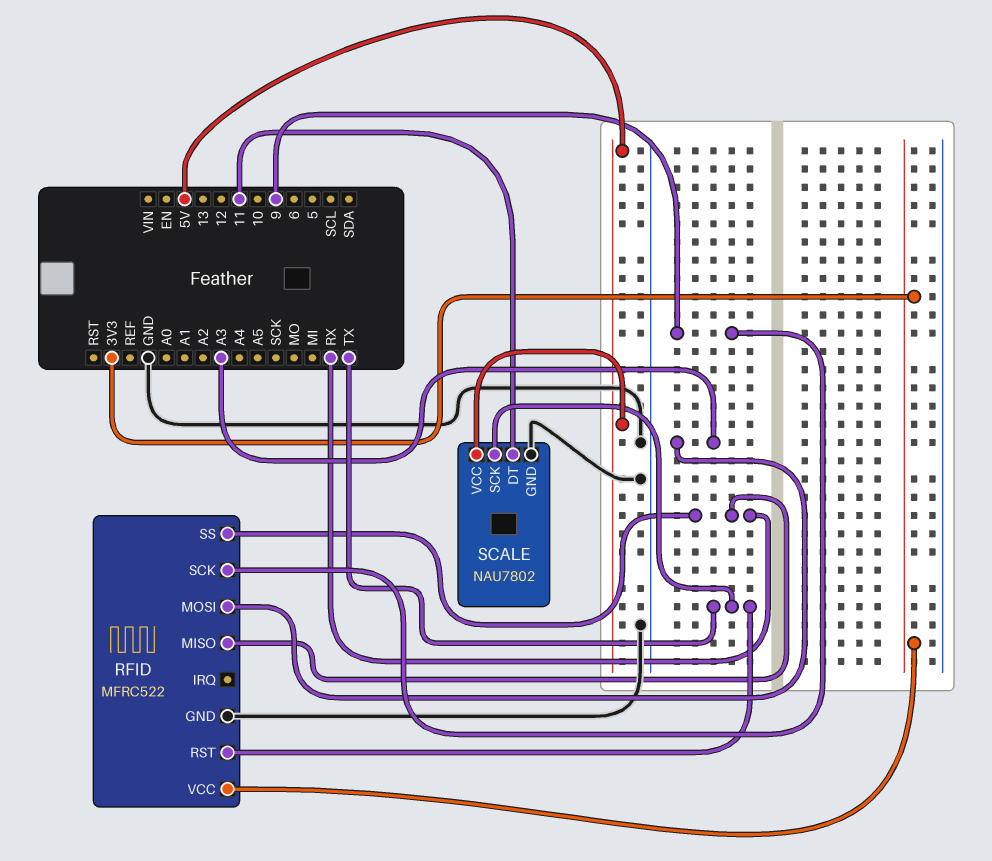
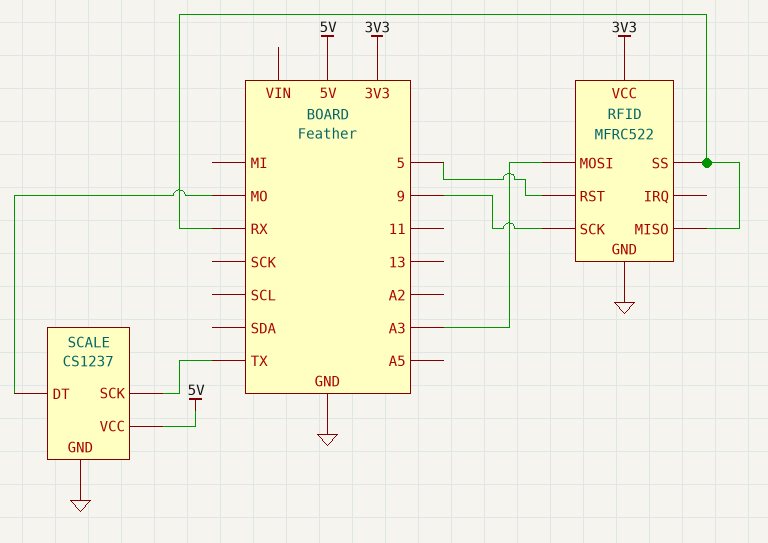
RFID pin RST: TX -> 5
SCALE: NAU7802 -> CS1237
SCALE pin DT: 11 -> MO

